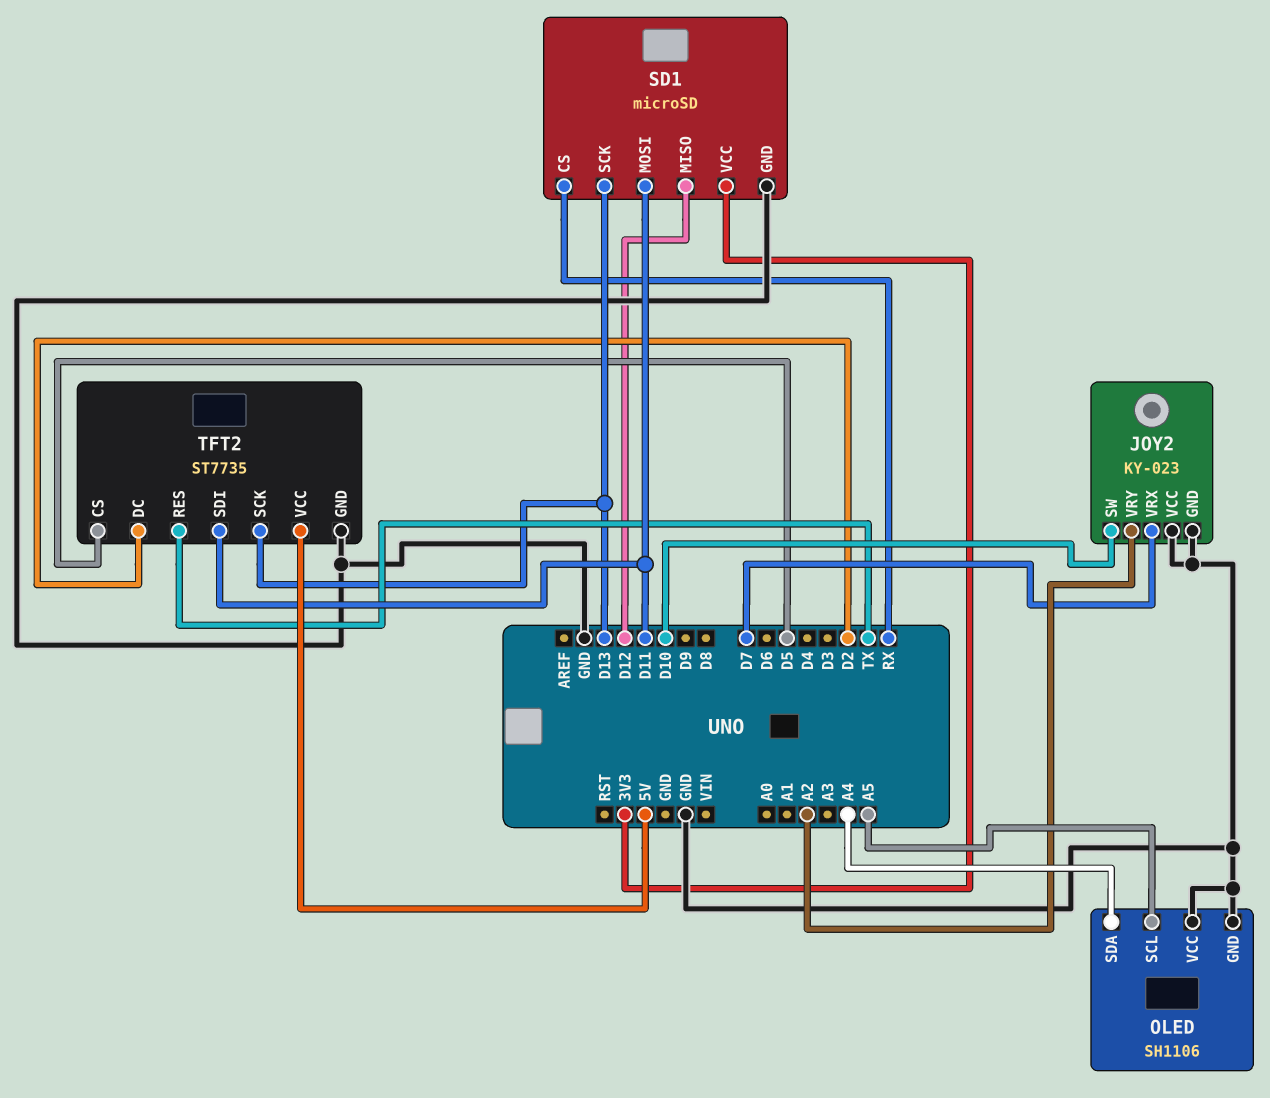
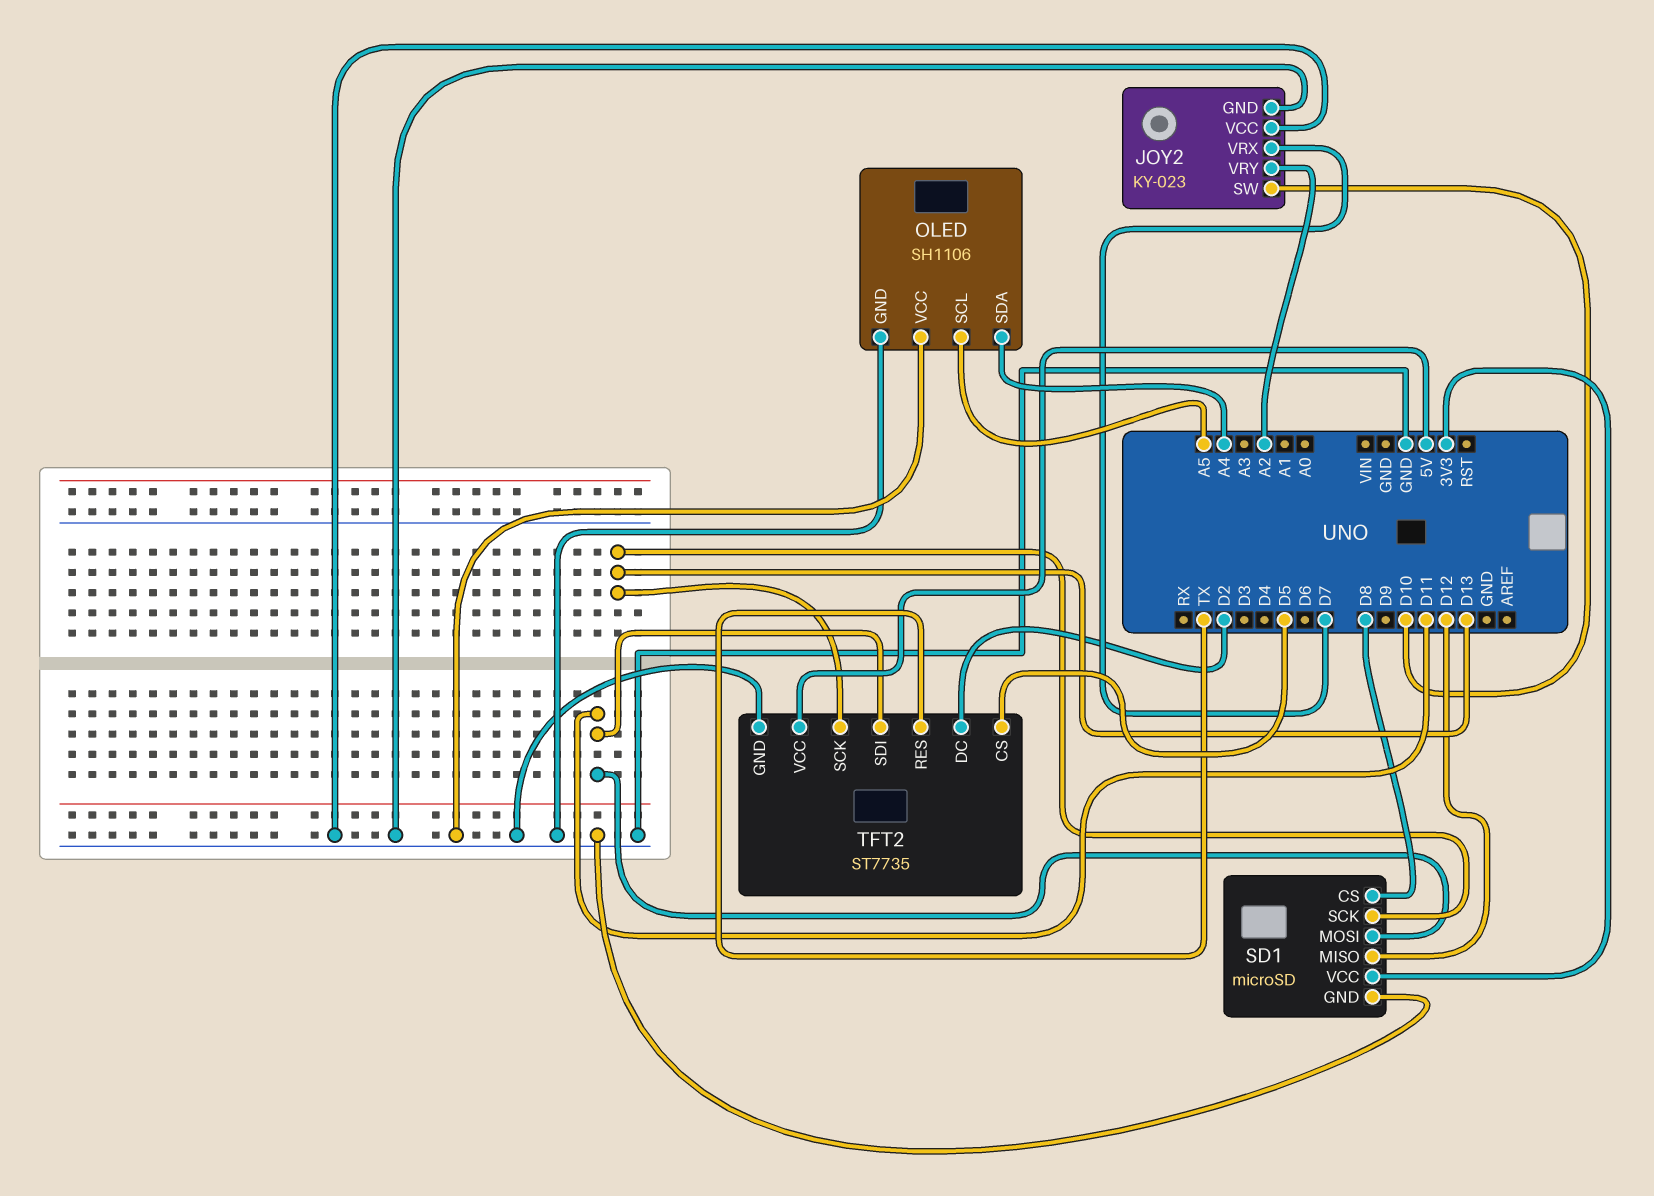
SD1 pin CS: RX -> D8

